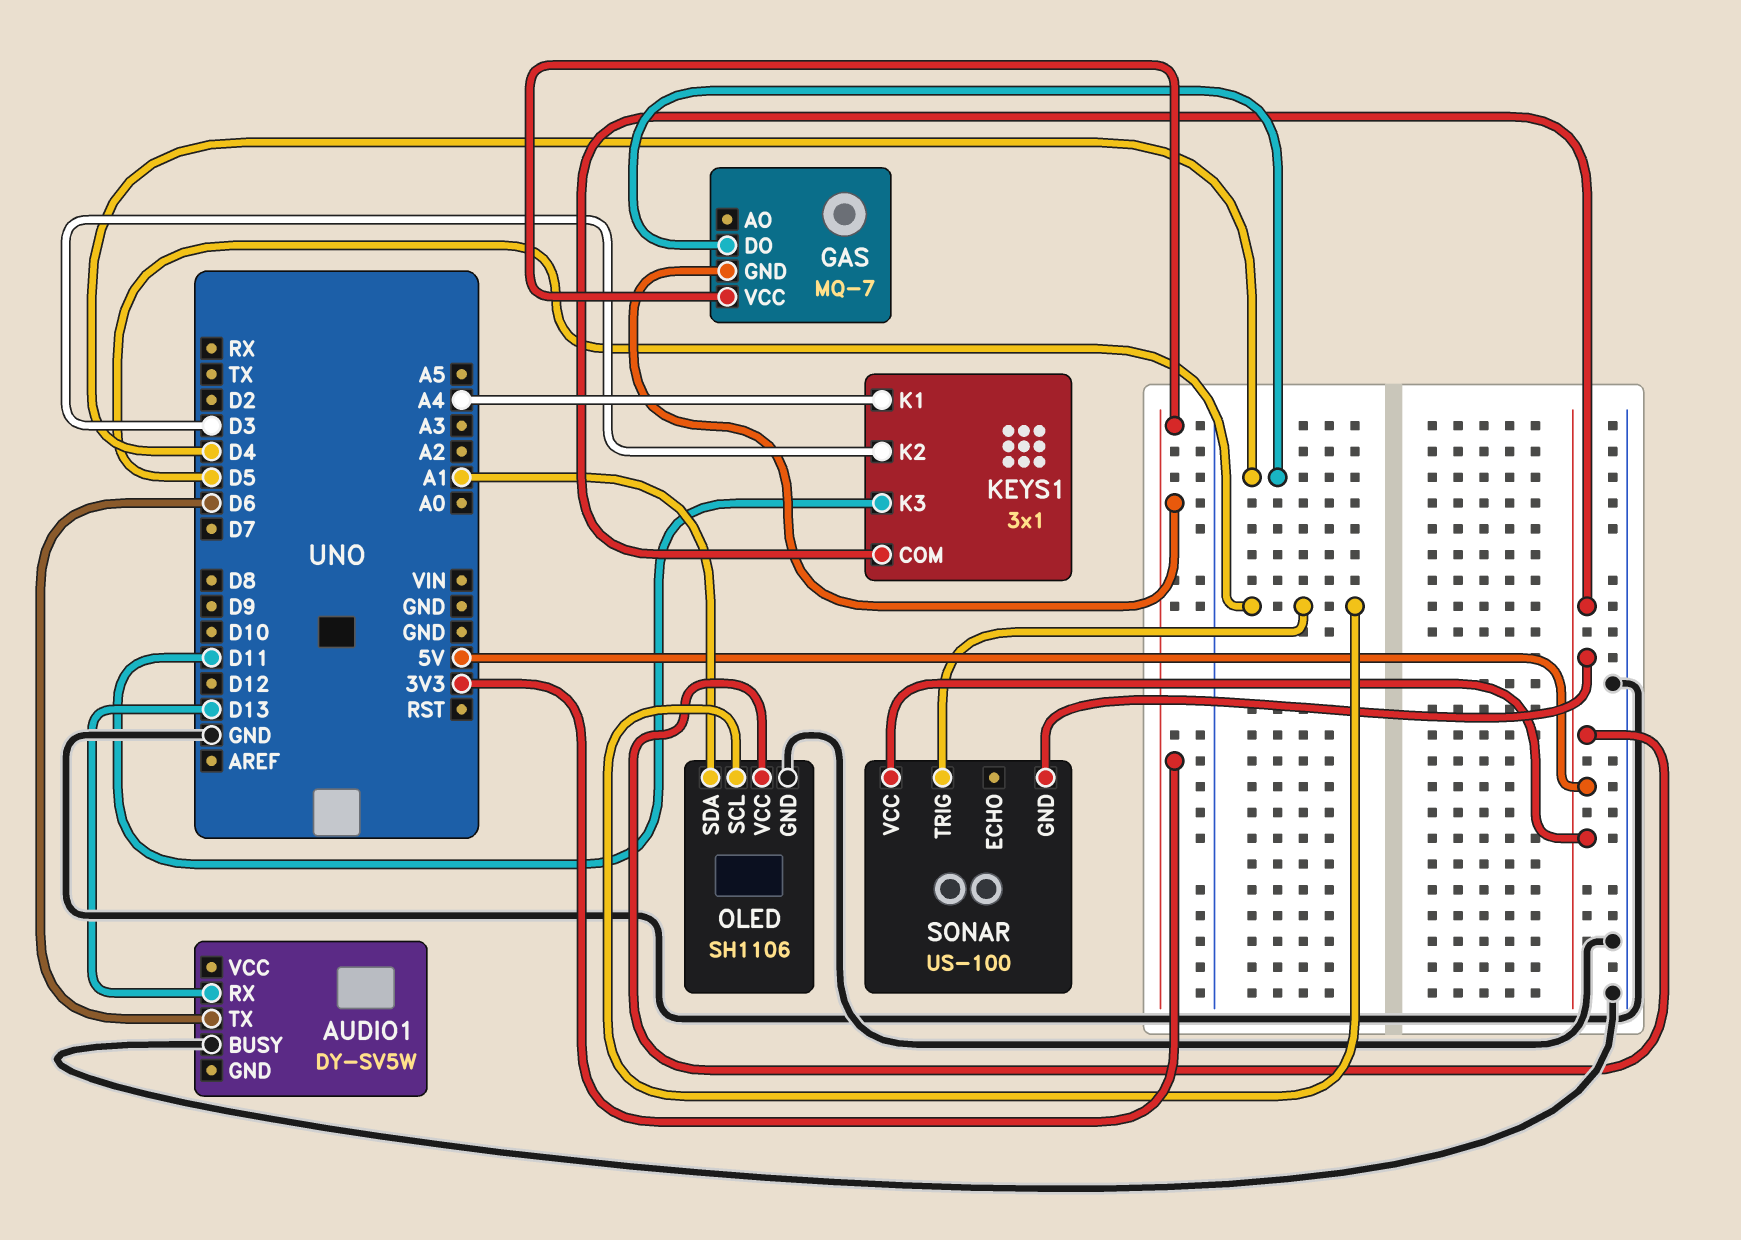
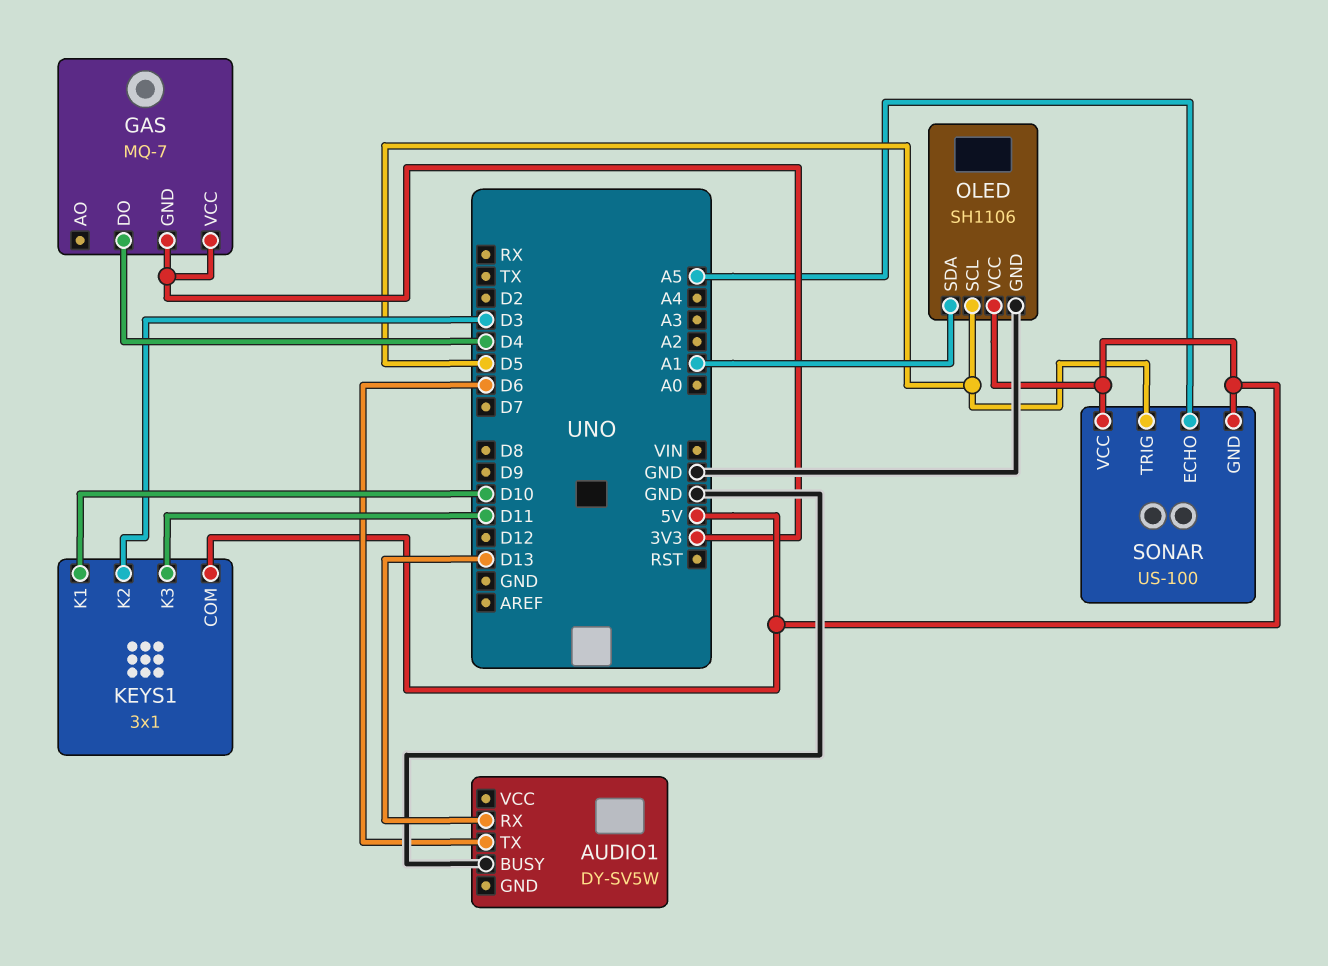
KEYS1 pin K1: A4 -> D10
SONAR pin ECHO: none -> A5

